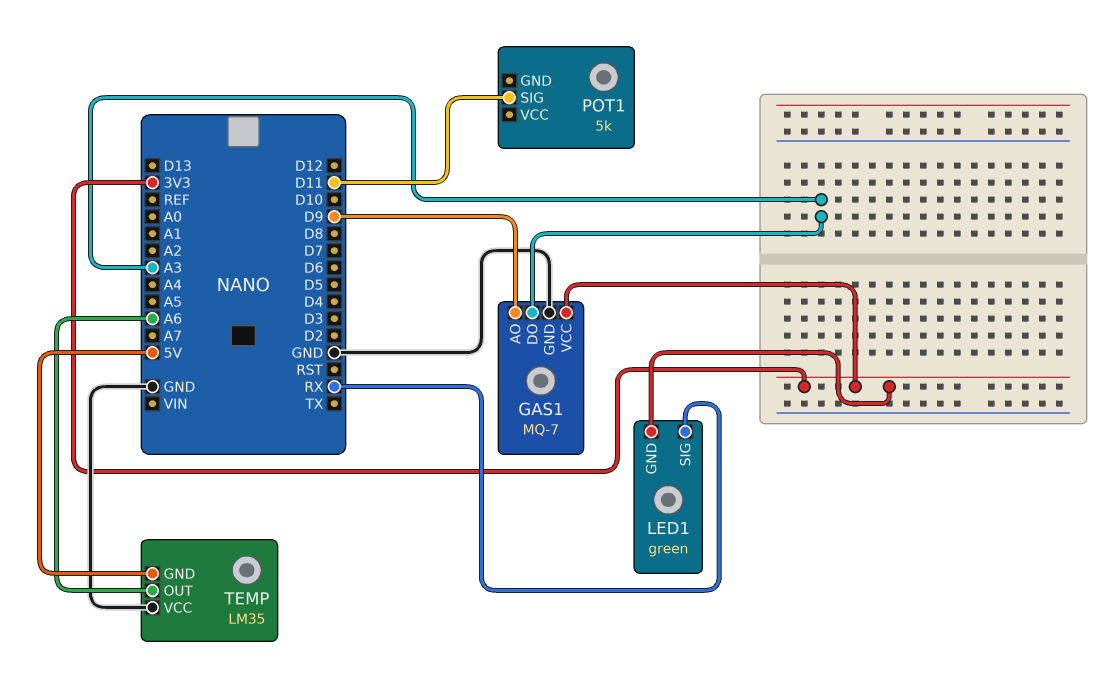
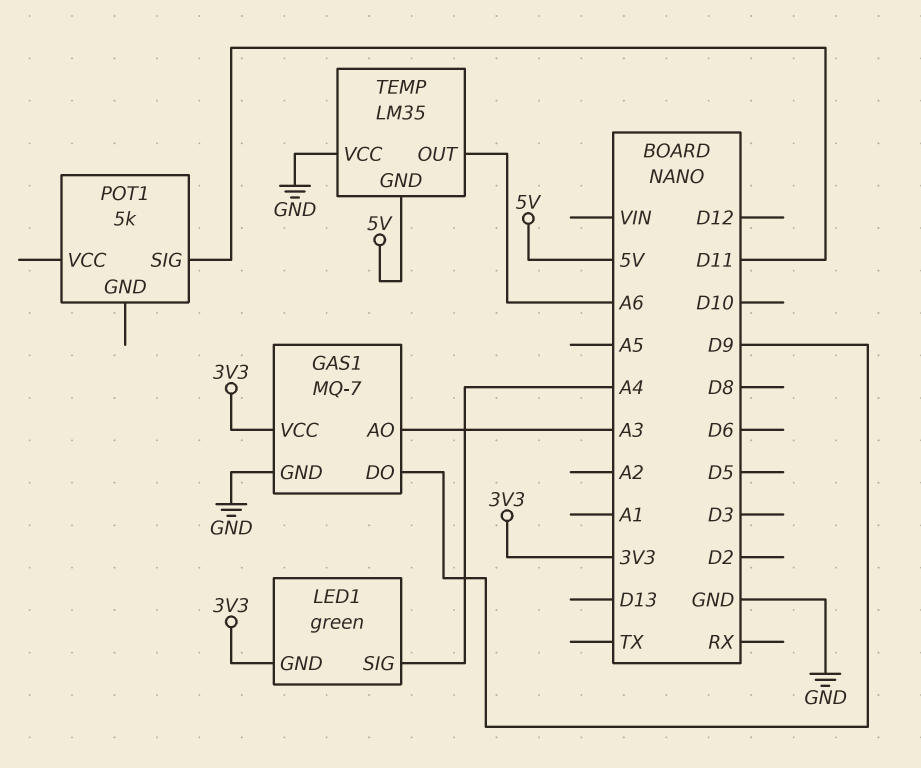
GAS1 pin AO: D9 -> A3
GAS1 pin DO: A3 -> D9
LED1 pin SIG: RX -> A4

